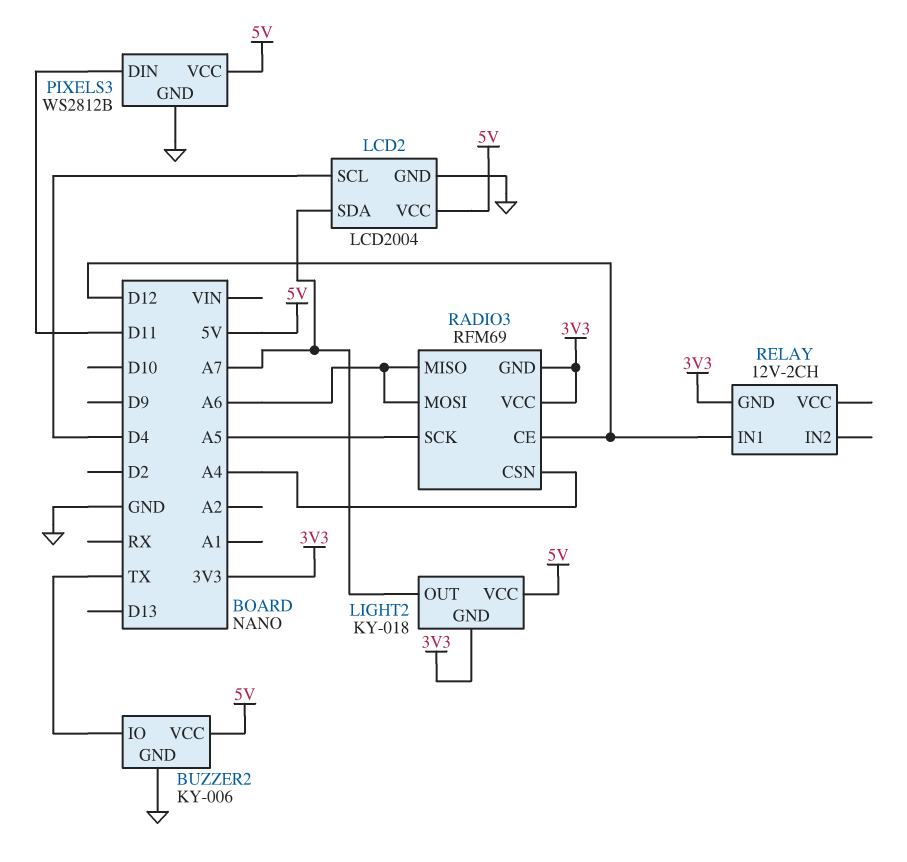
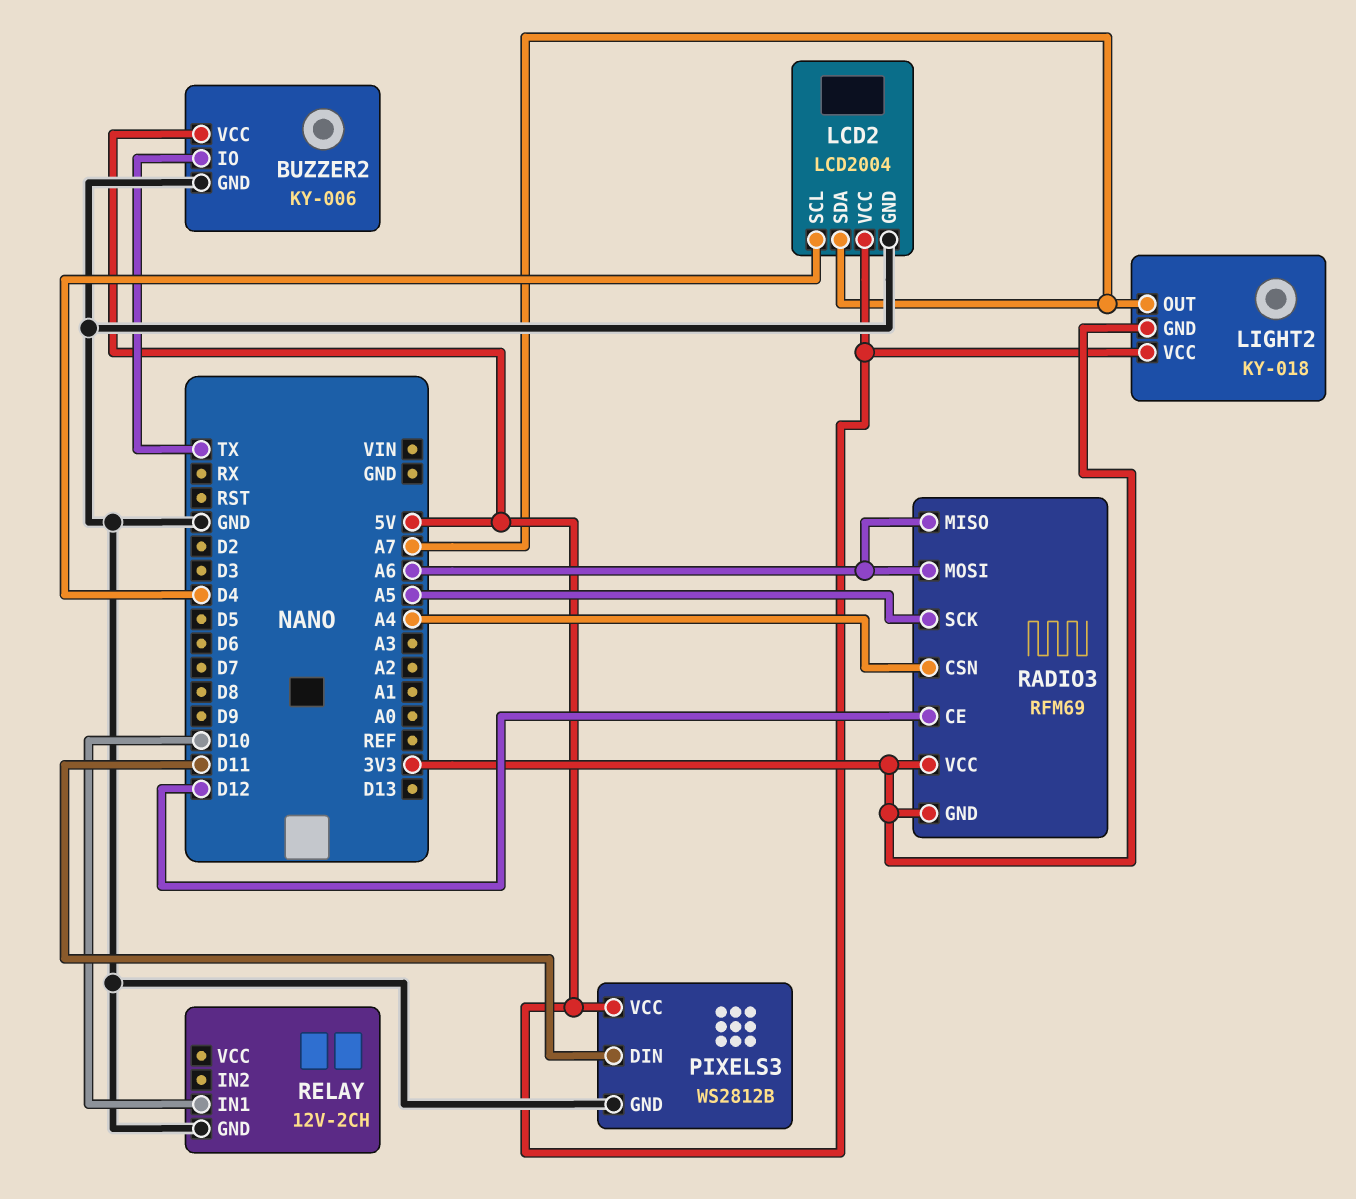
RELAY pin GND: 3V3 -> GND
RELAY pin IN1: D12 -> D10

